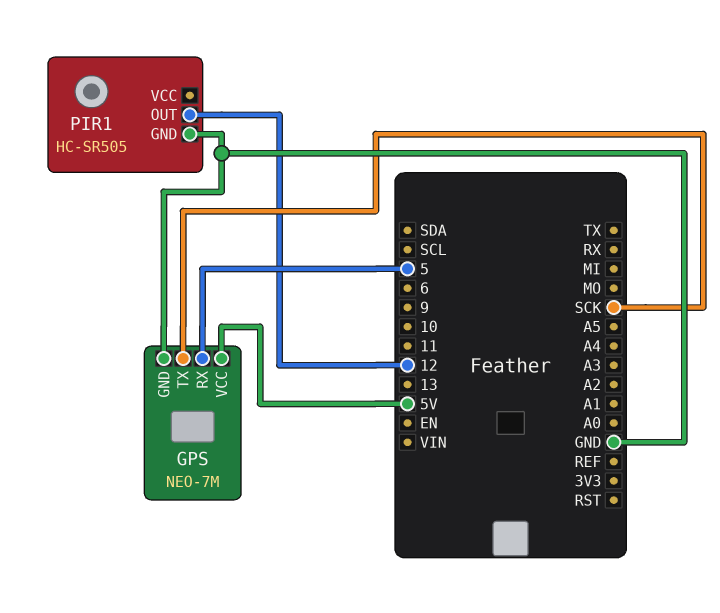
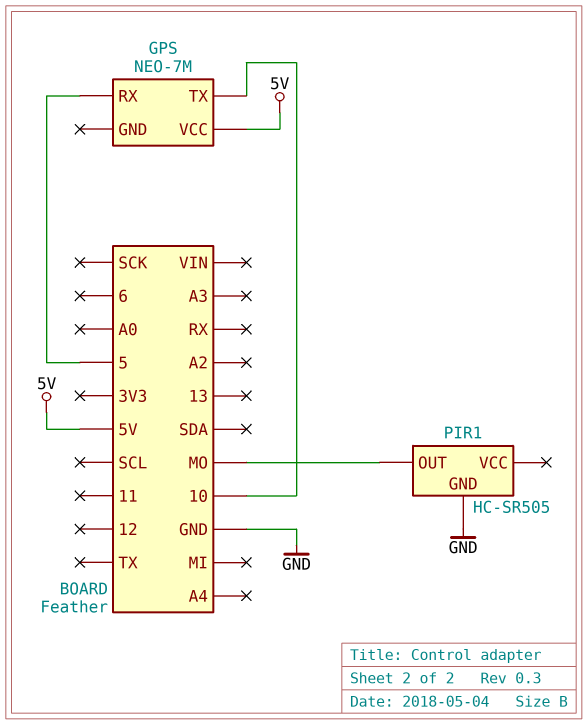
GPS pin GND: GND -> none
GPS pin TX: SCK -> 10
PIR1 pin OUT: 12 -> MO

